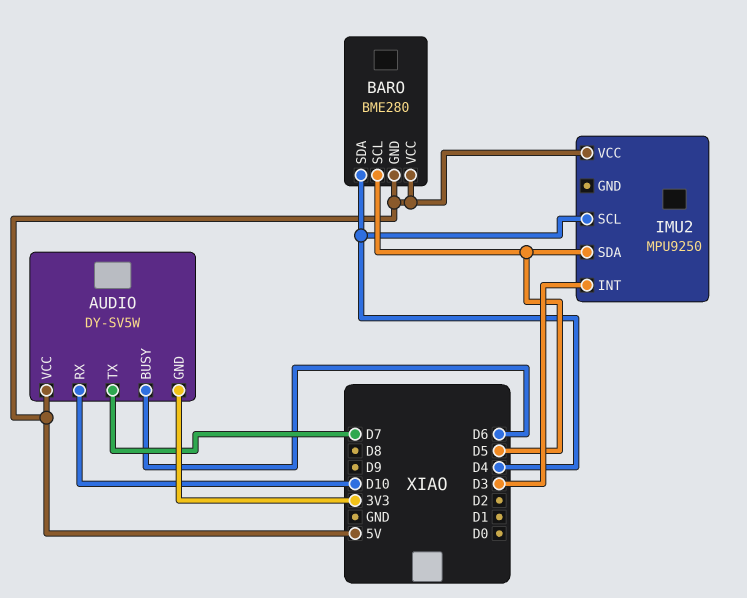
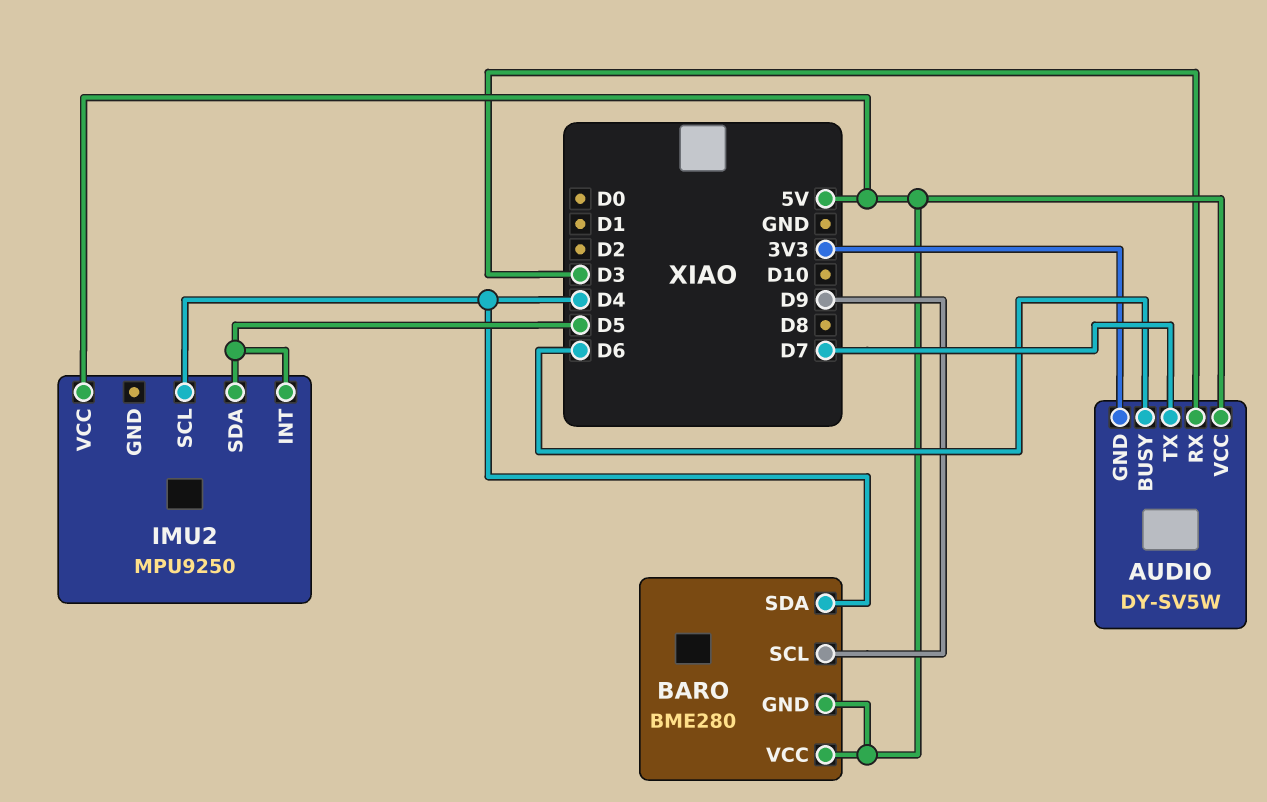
AUDIO pin RX: D10 -> D3
BARO pin SCL: D5 -> D9
IMU2 pin INT: D3 -> D5

